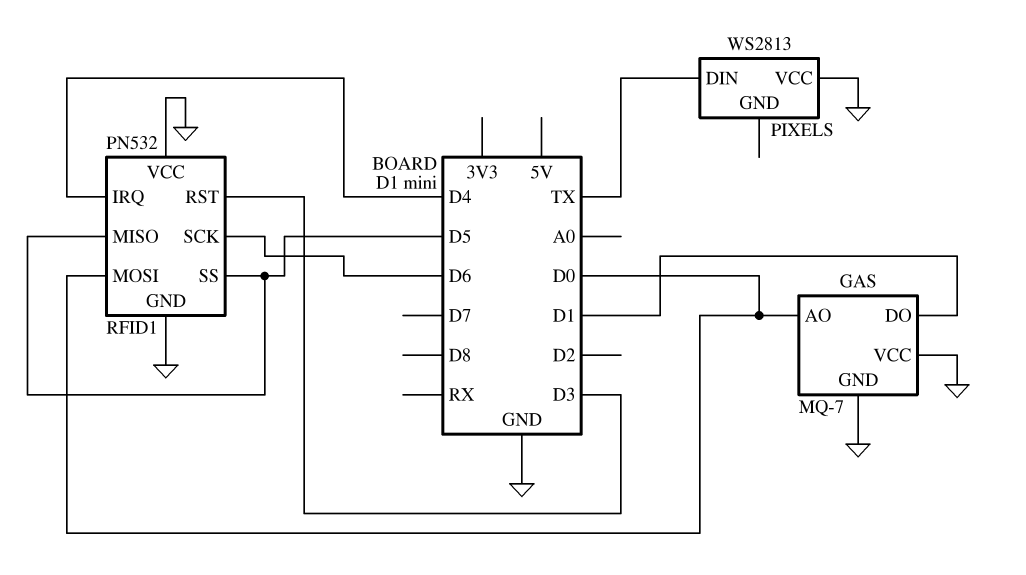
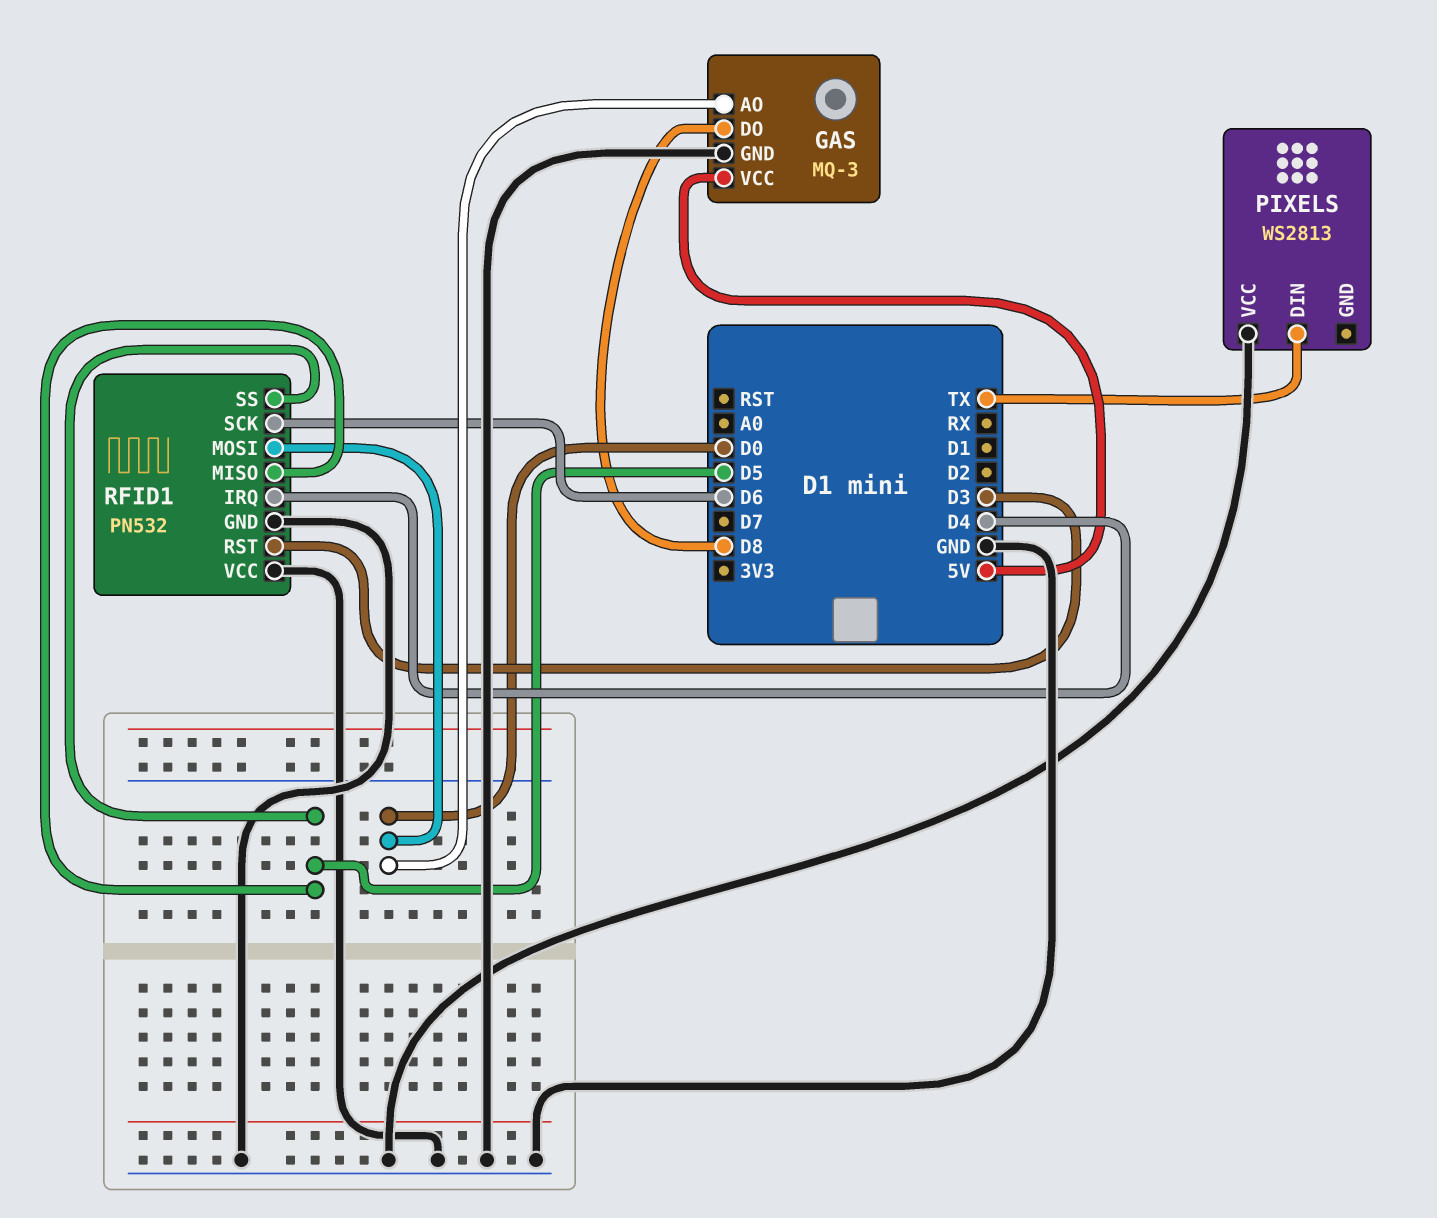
GAS: MQ-7 -> MQ-3
GAS pin DO: D1 -> D8
GAS pin VCC: GND -> 5V

